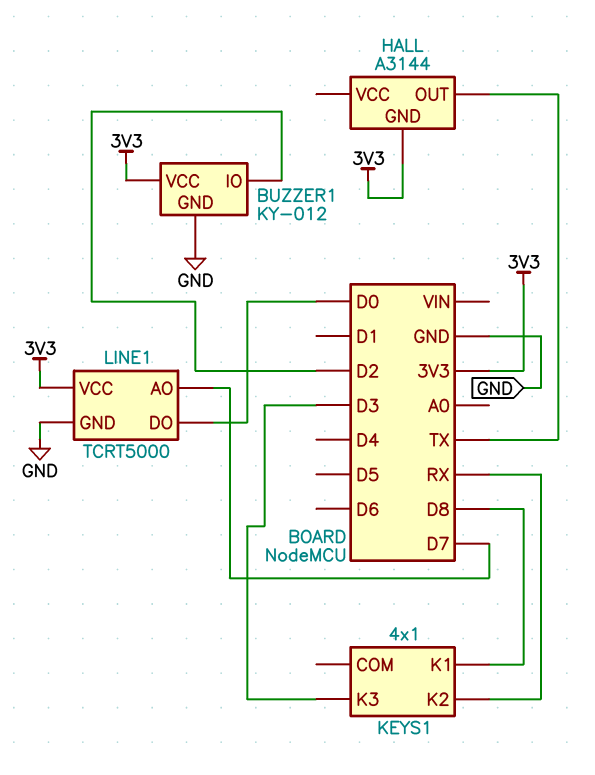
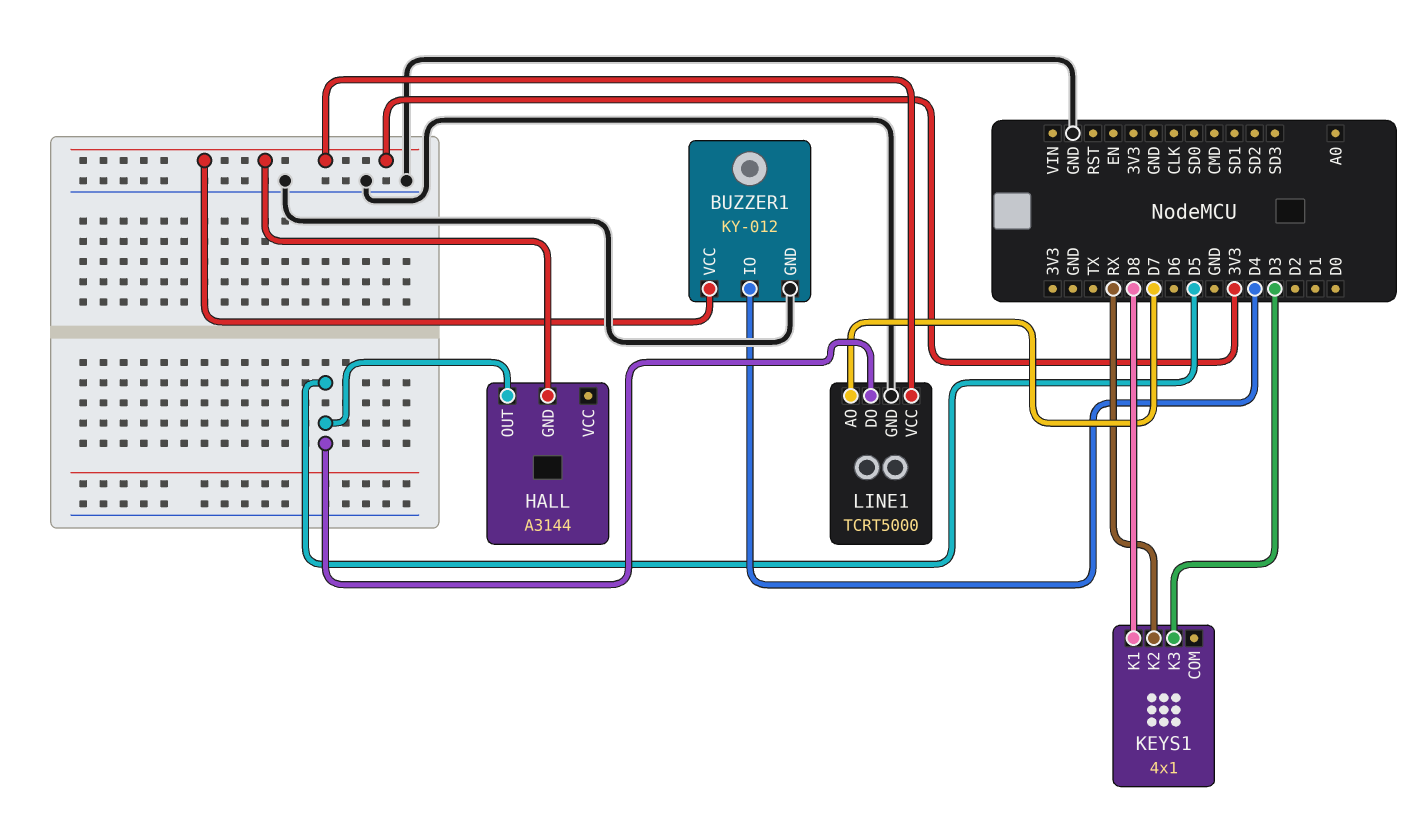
BUZZER1 pin IO: D2 -> D4
HALL pin OUT: TX -> D5
LINE1 pin DO: D0 -> D5

